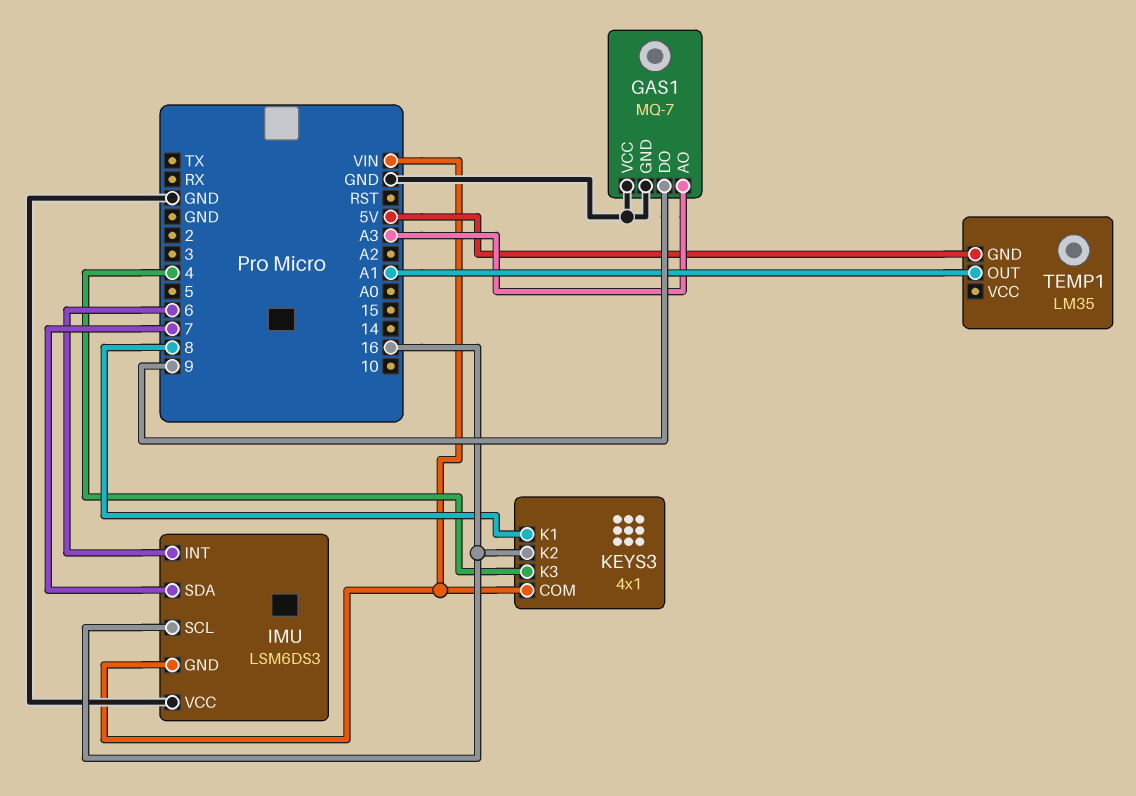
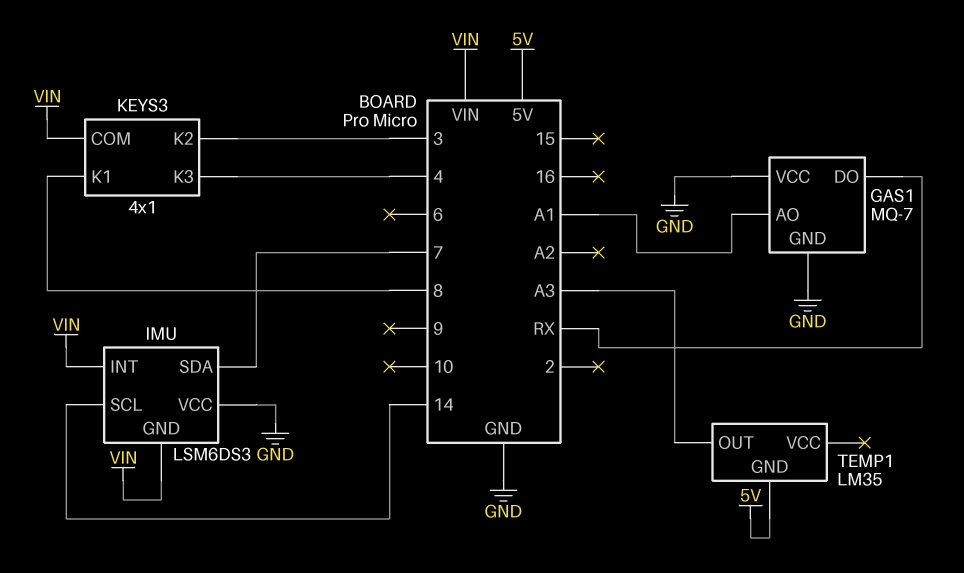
GAS1 pin AO: A3 -> A1
GAS1 pin DO: 9 -> RX
IMU pin INT: 6 -> VIN
IMU pin SCL: 16 -> 14
KEYS3 pin K2: 16 -> 3
TEMP1 pin OUT: A1 -> A3

